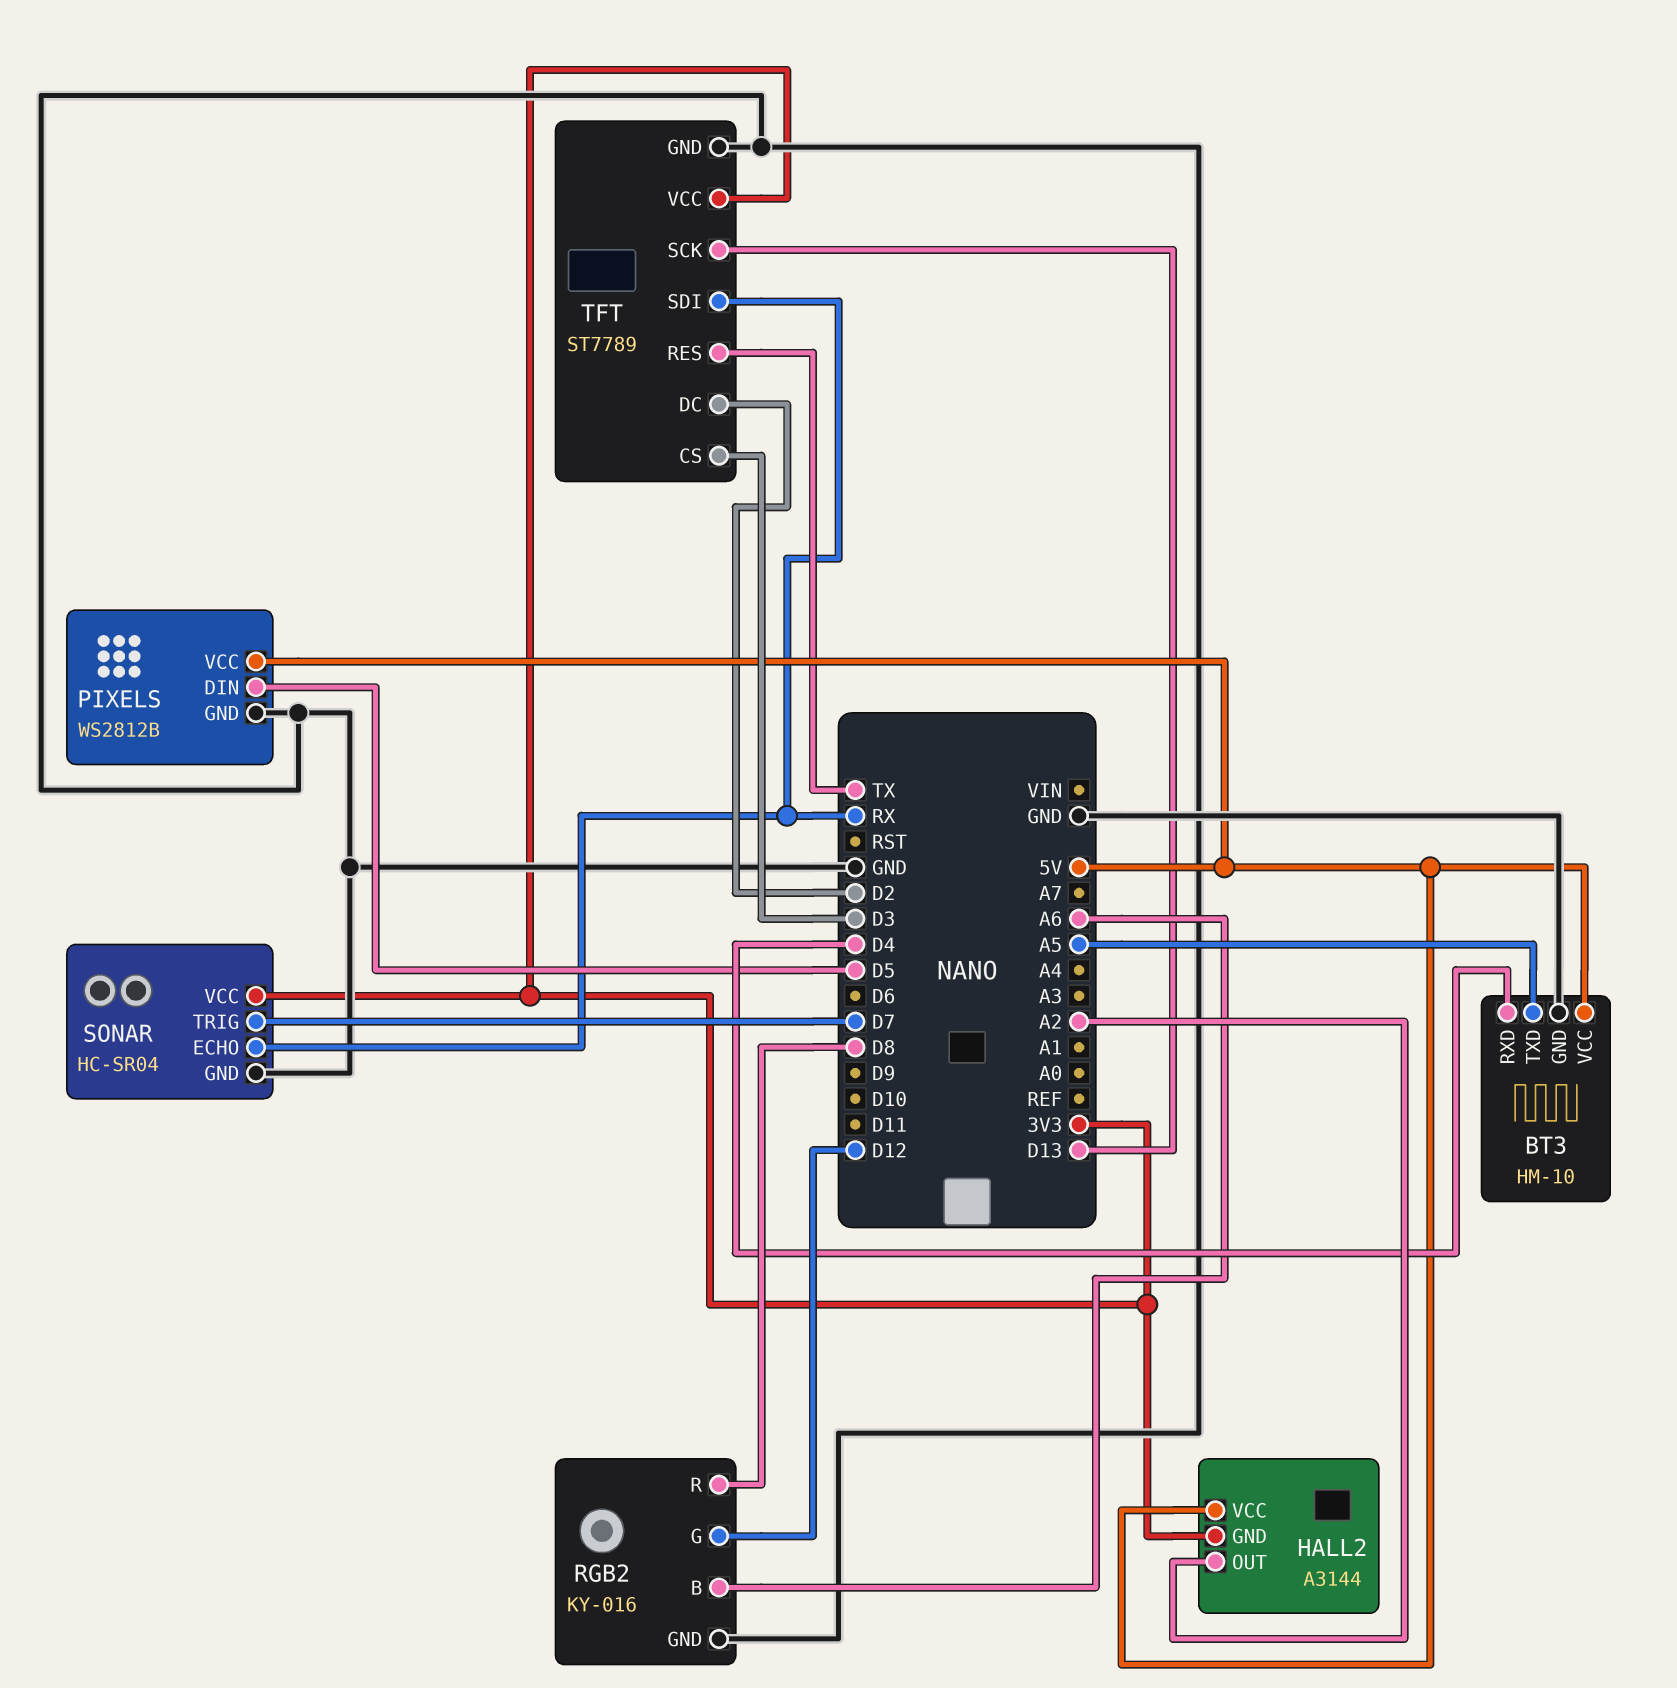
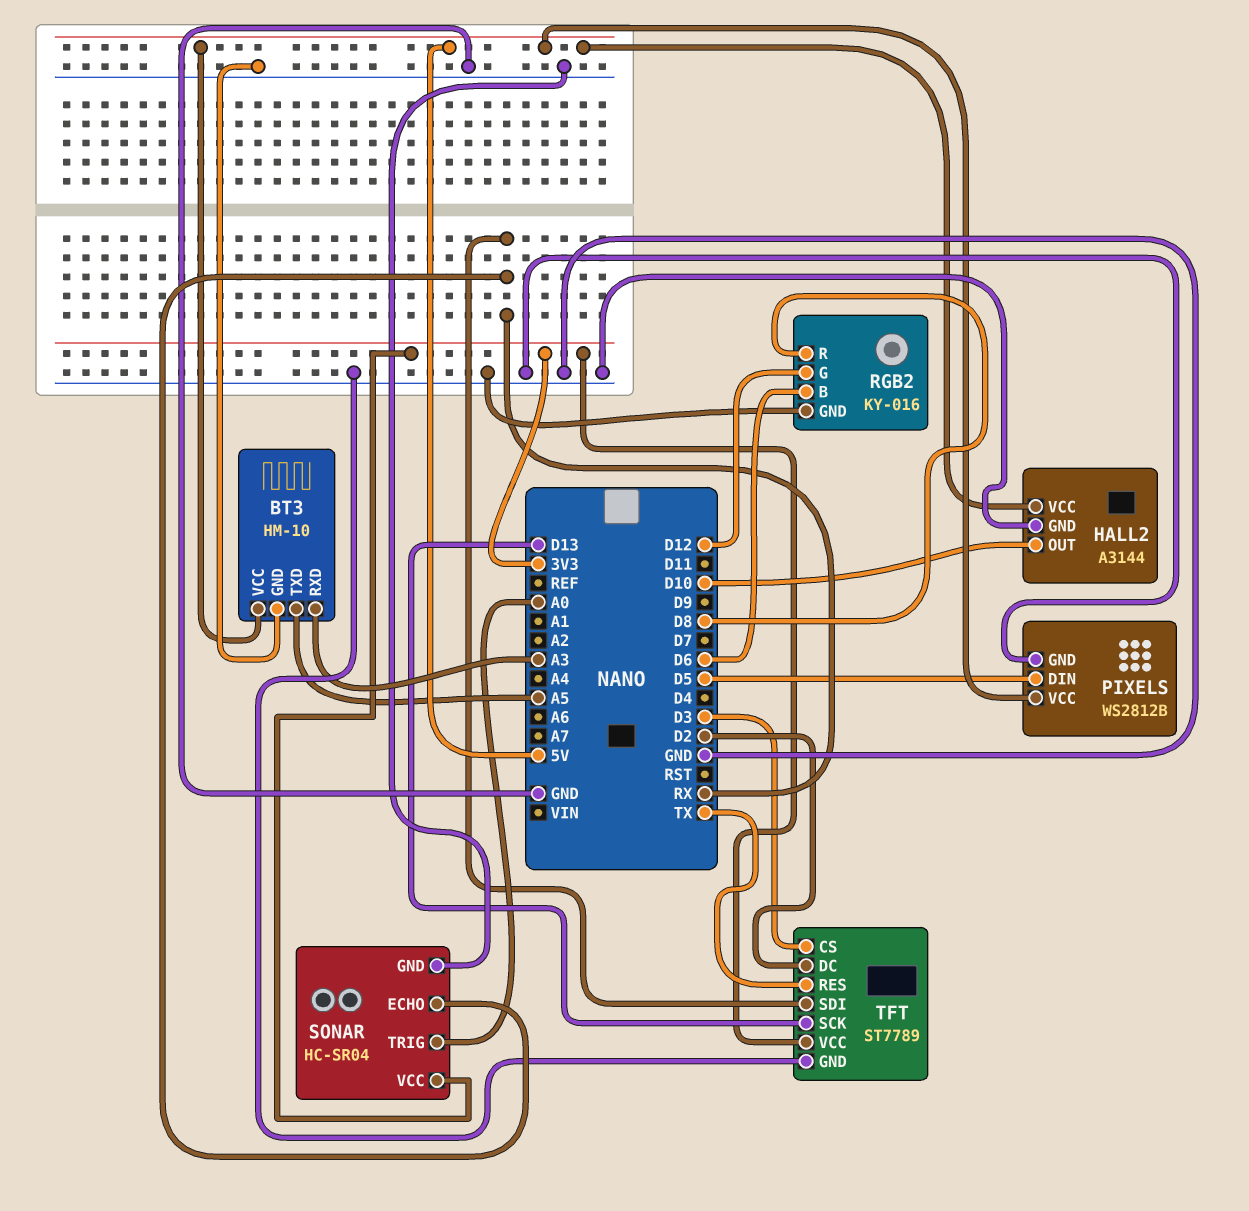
BT3 pin RXD: D4 -> A3
HALL2 pin GND: 3V3 -> GND
HALL2 pin OUT: A2 -> D10
RGB2 pin B: A6 -> D6
SONAR pin TRIG: D7 -> A0

